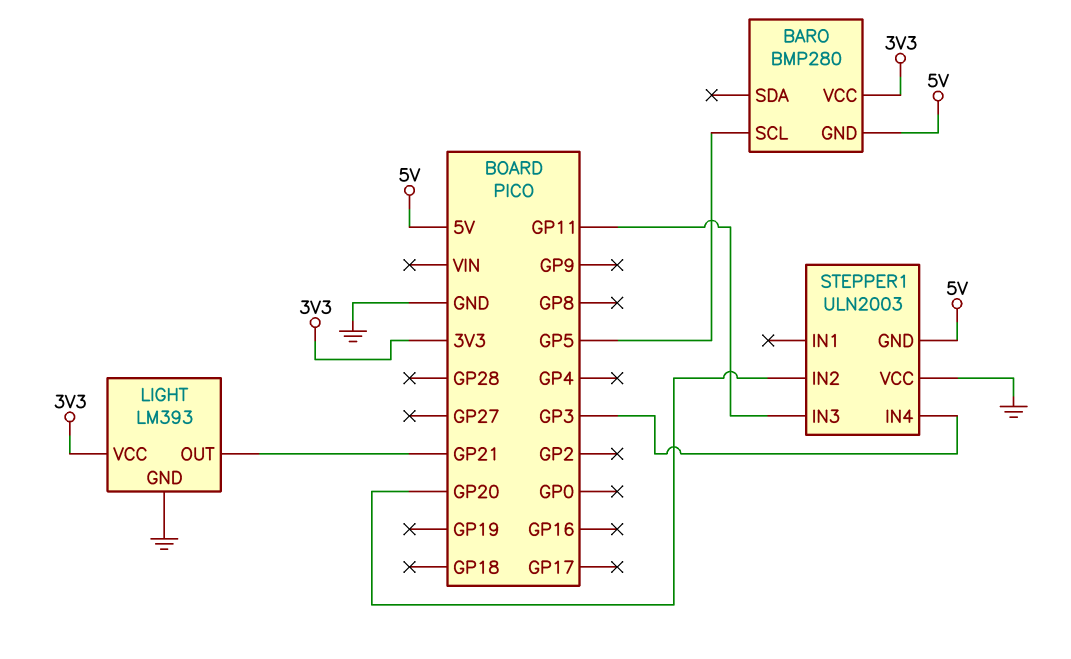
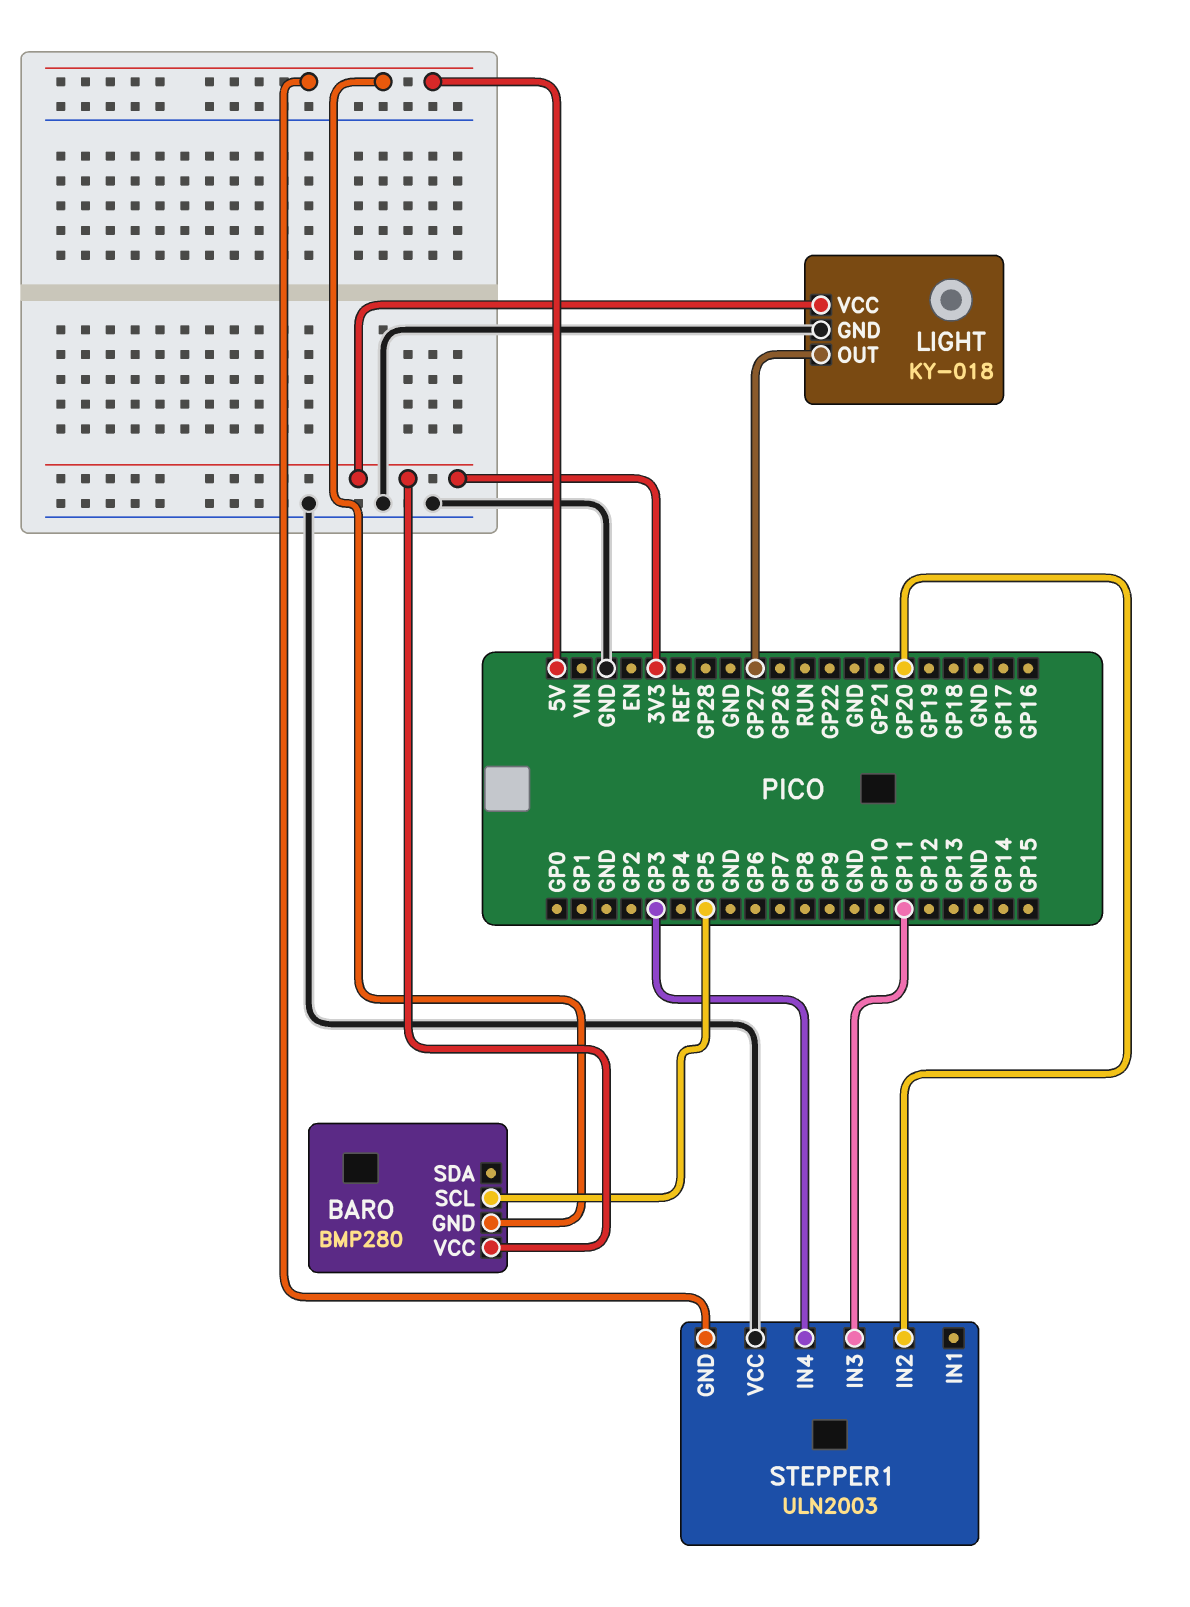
LIGHT: LM393 -> KY-018
LIGHT pin OUT: GP21 -> GP27

